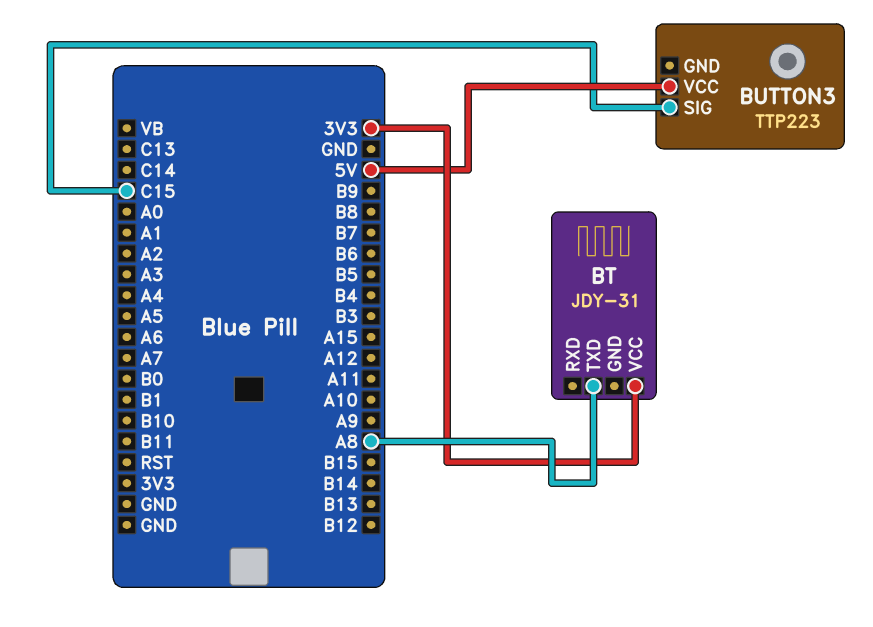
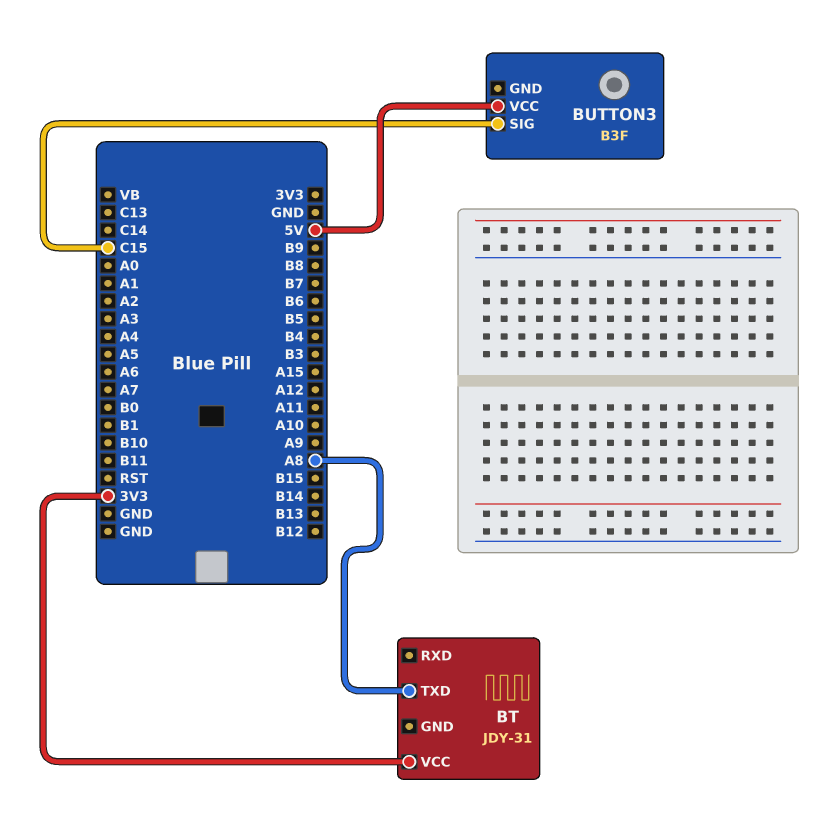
BUTTON3: TTP223 -> B3F

